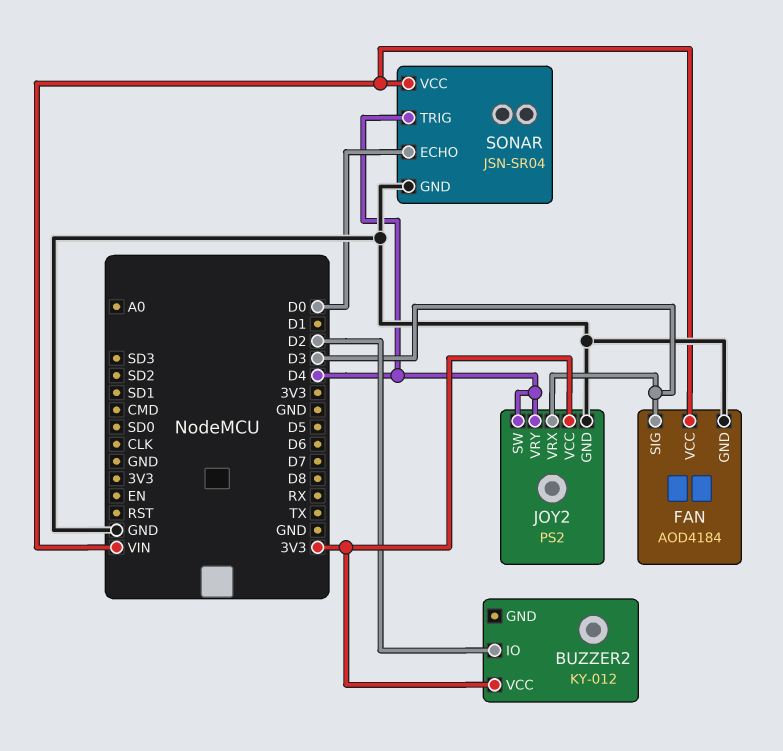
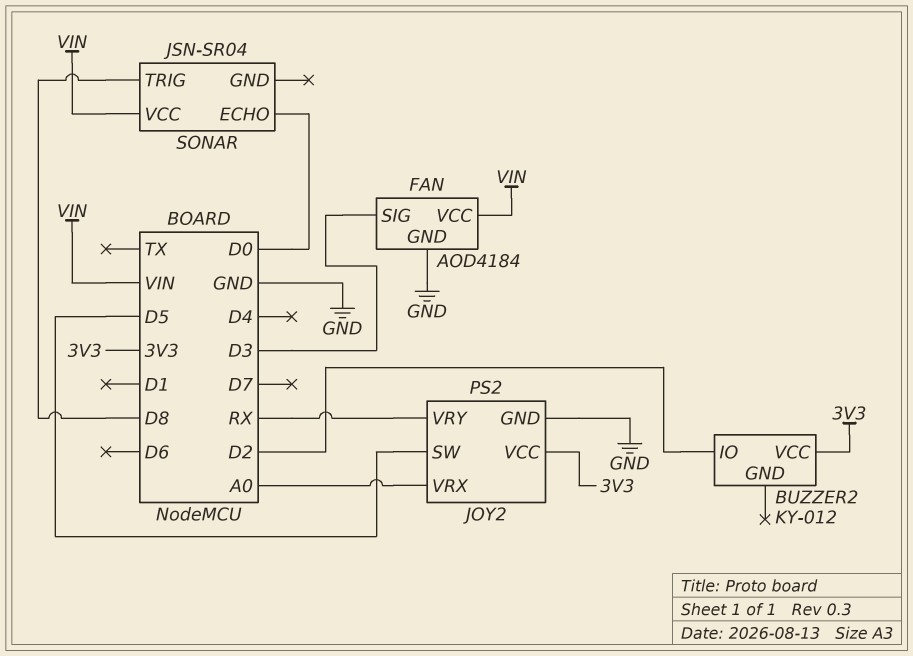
JOY2 pin SW: D4 -> D5
JOY2 pin VRX: D3 -> A0
JOY2 pin VRY: D4 -> RX
SONAR pin GND: GND -> none
SONAR pin TRIG: D4 -> D8

